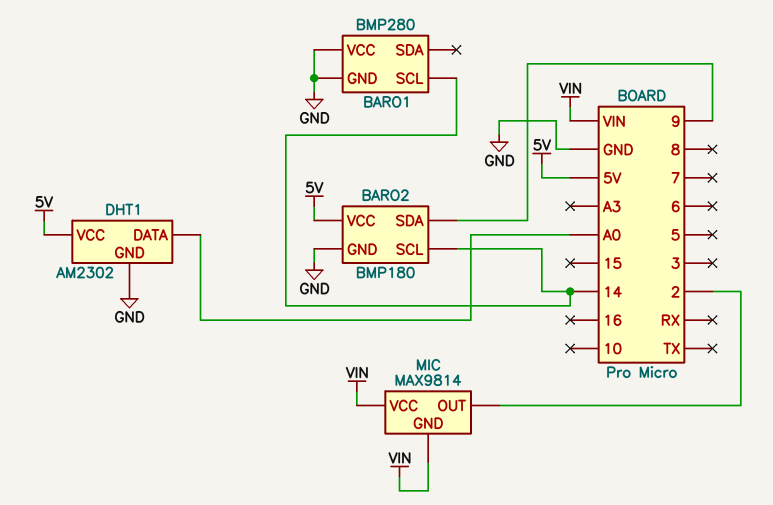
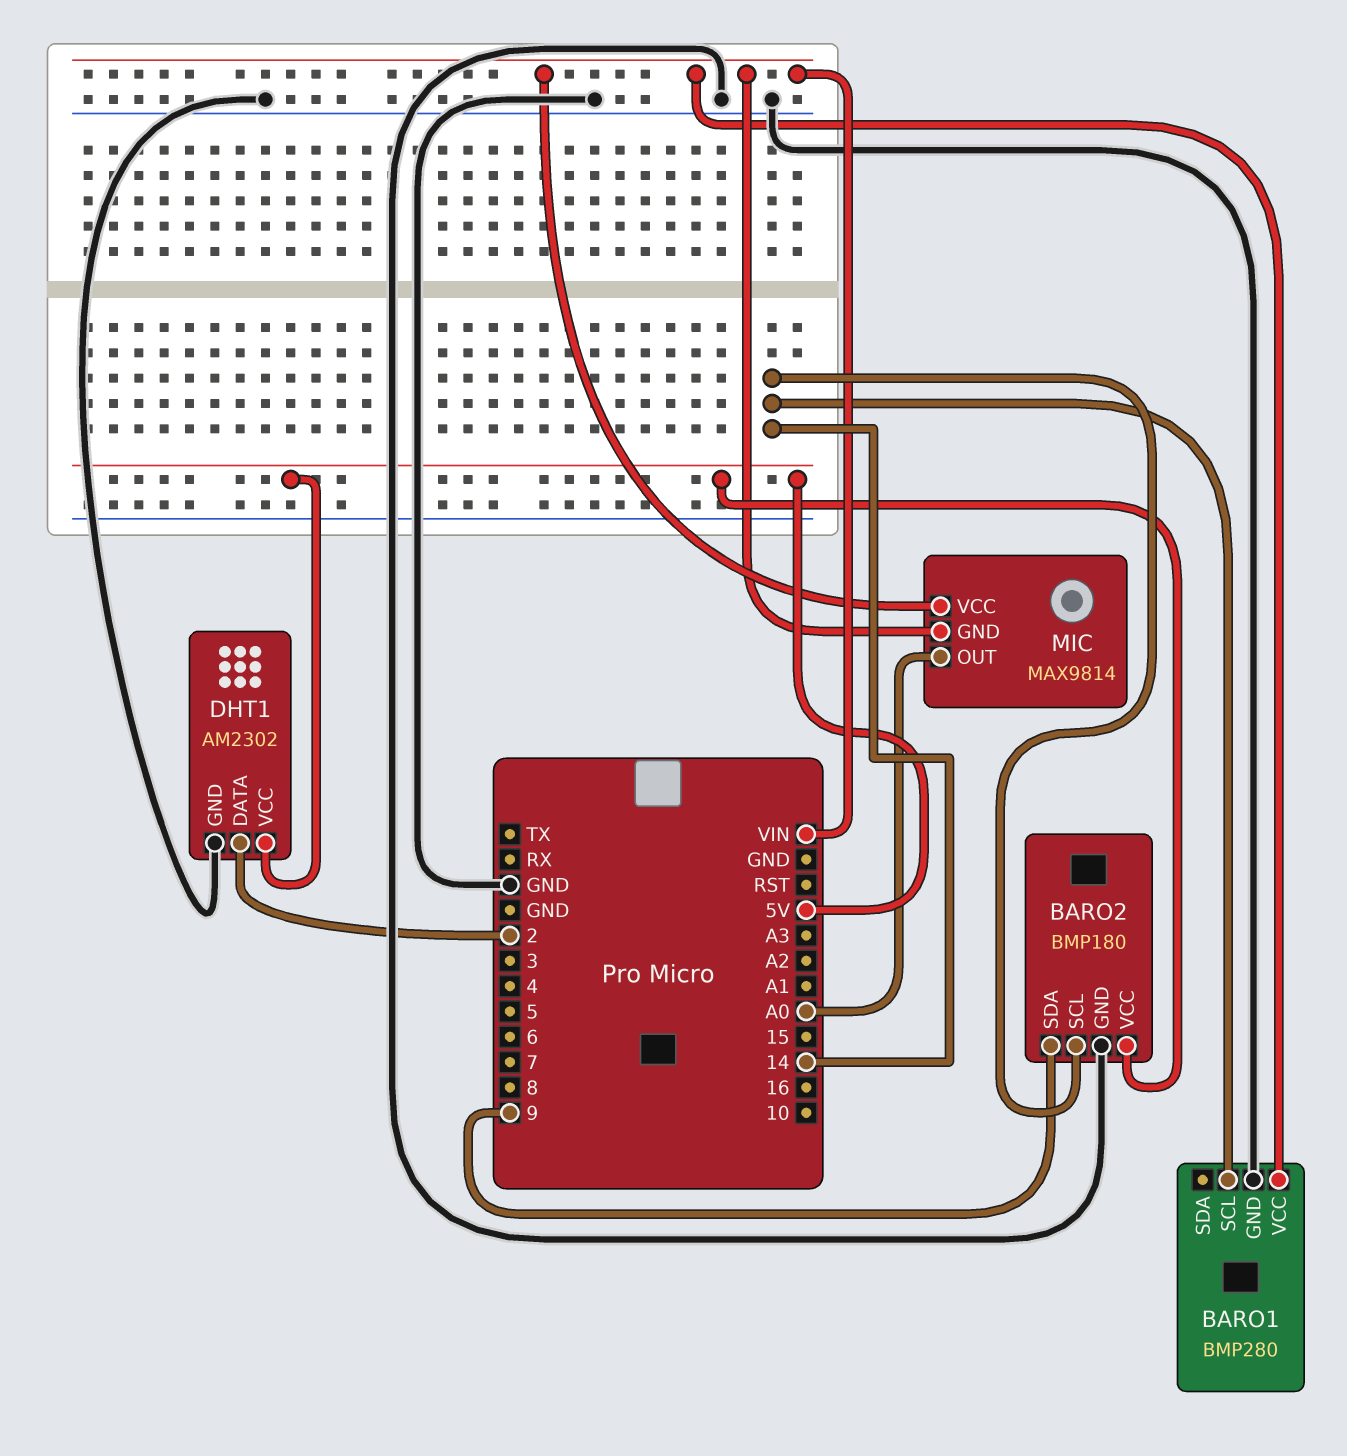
BARO1 pin VCC: GND -> VIN
DHT1 pin DATA: A0 -> 2
MIC pin OUT: 2 -> A0

